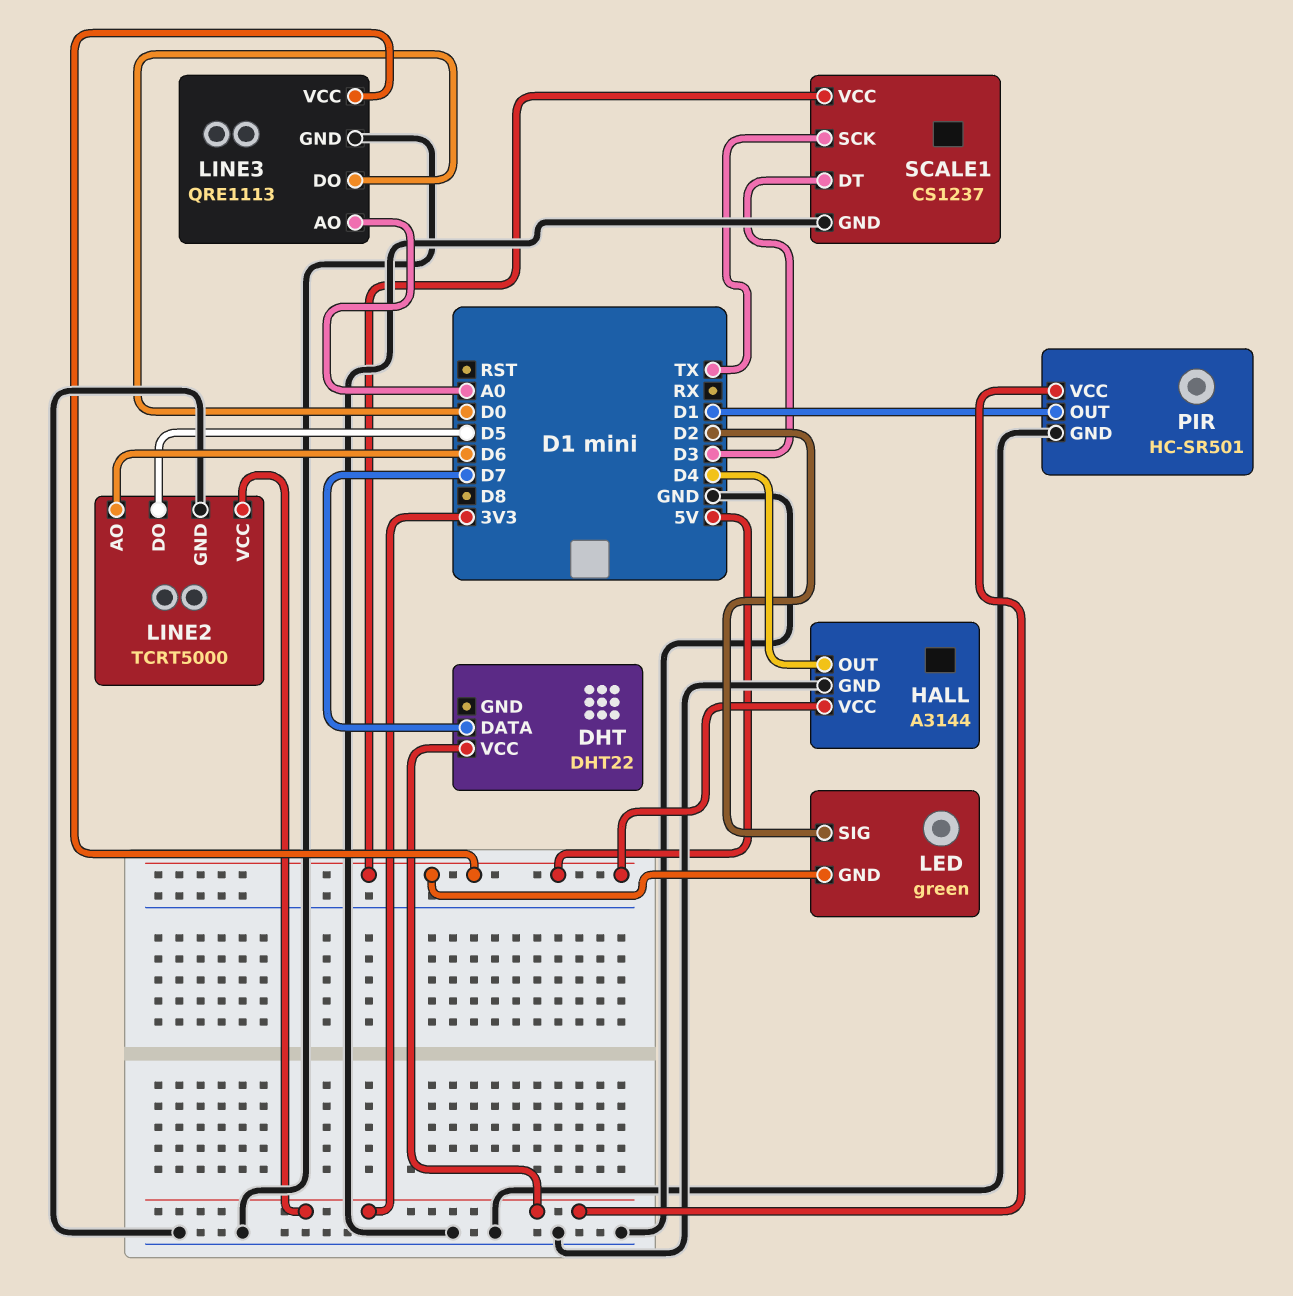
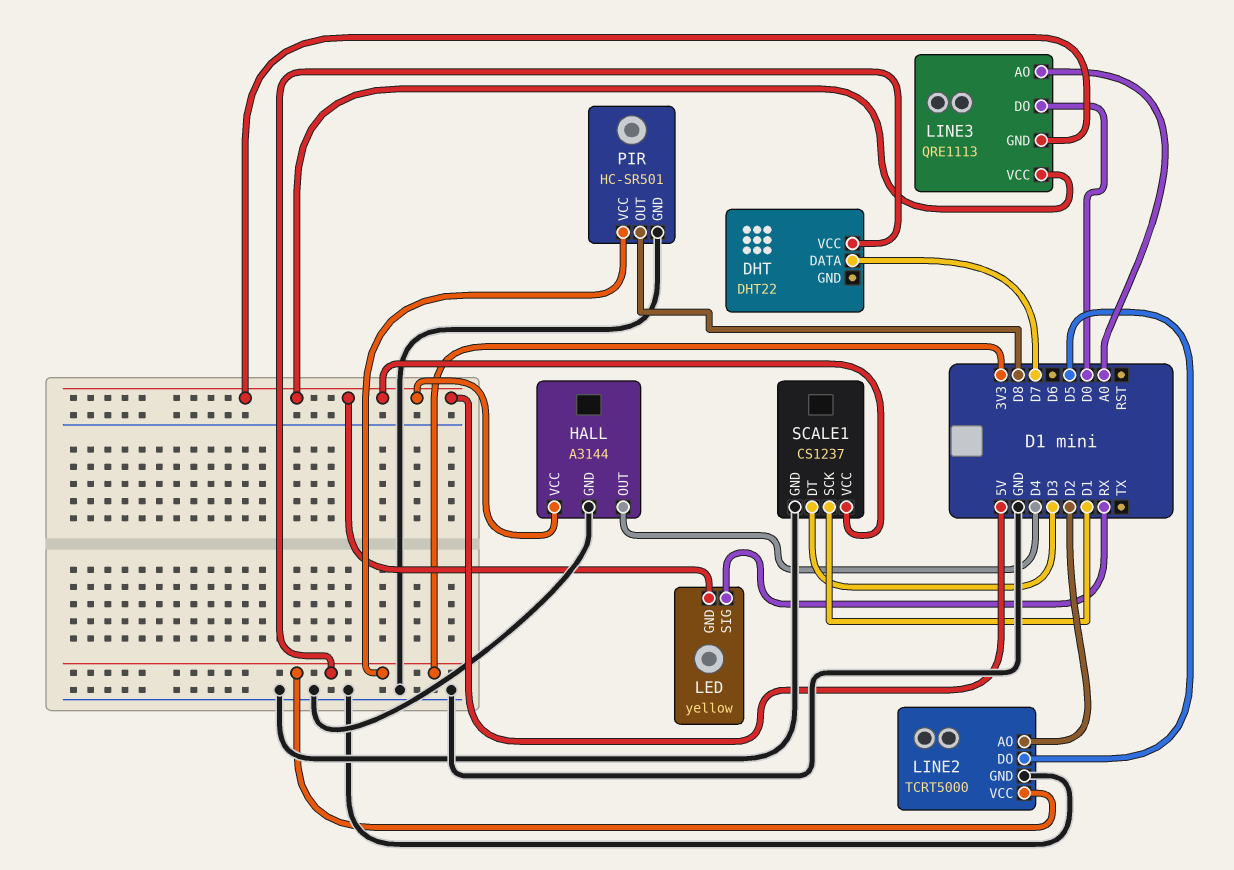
LED: green -> yellow
LED pin SIG: D2 -> RX
LINE2 pin AO: D6 -> D2
LINE3 pin GND: GND -> 5V
PIR pin OUT: D1 -> D8
SCALE1 pin SCK: TX -> D1

